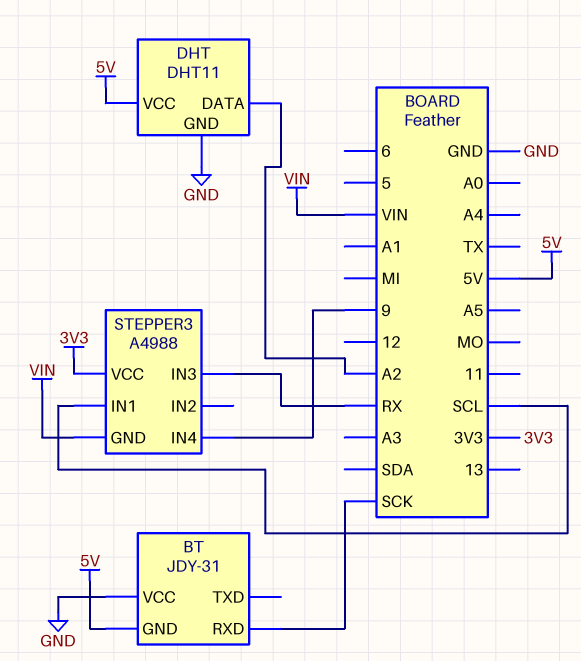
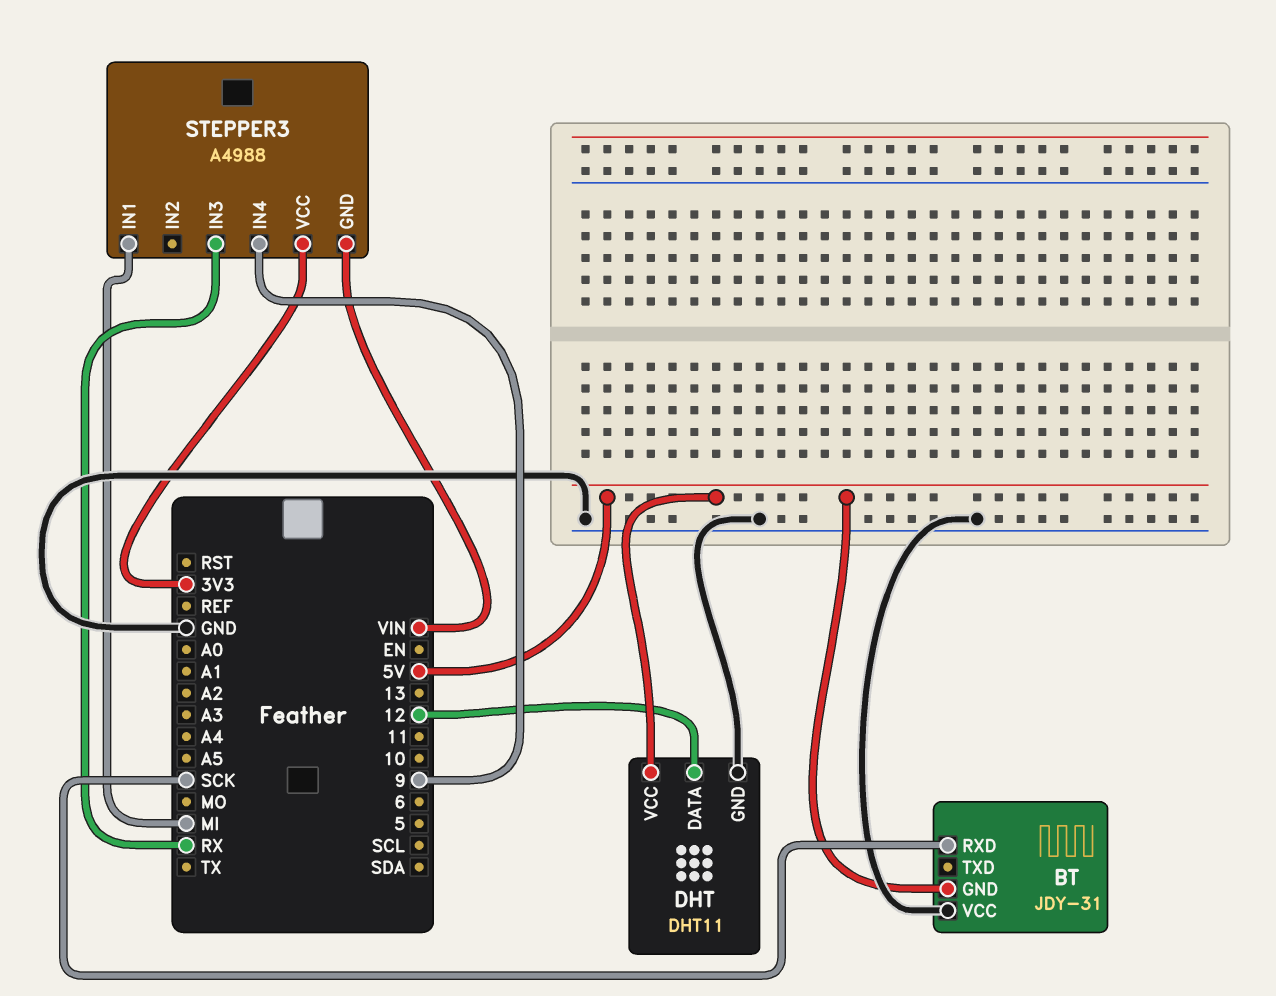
DHT pin DATA: A2 -> 12
STEPPER3 pin IN1: SCL -> MI

